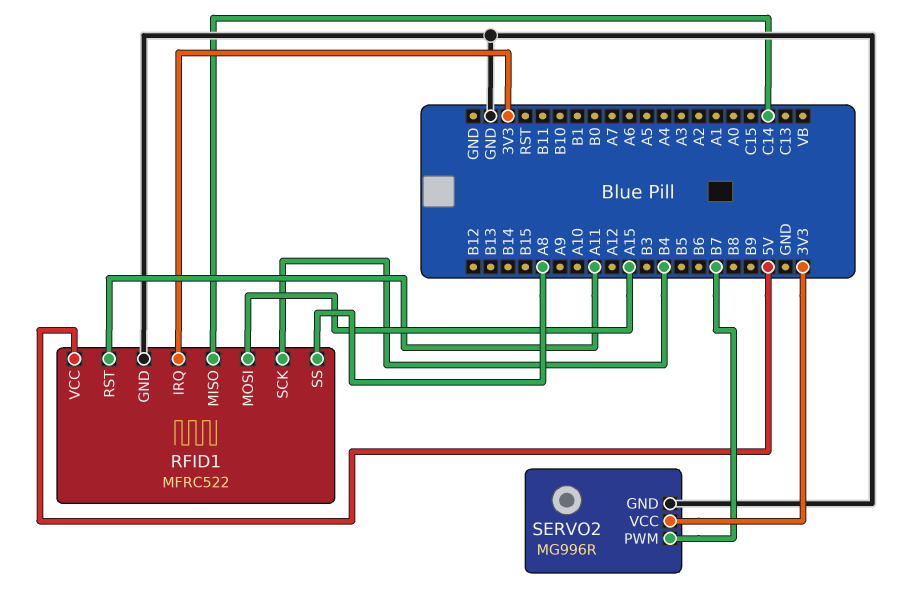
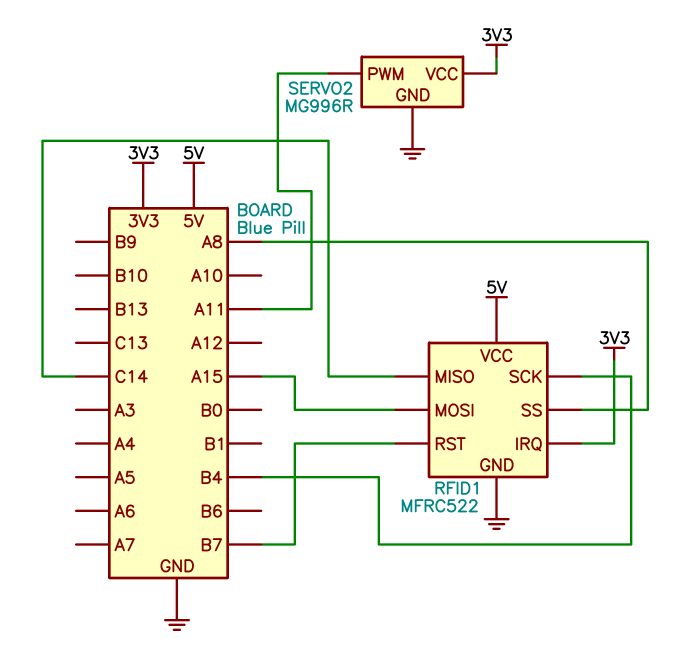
RFID1 pin RST: A11 -> B7
SERVO2 pin PWM: B7 -> A11

